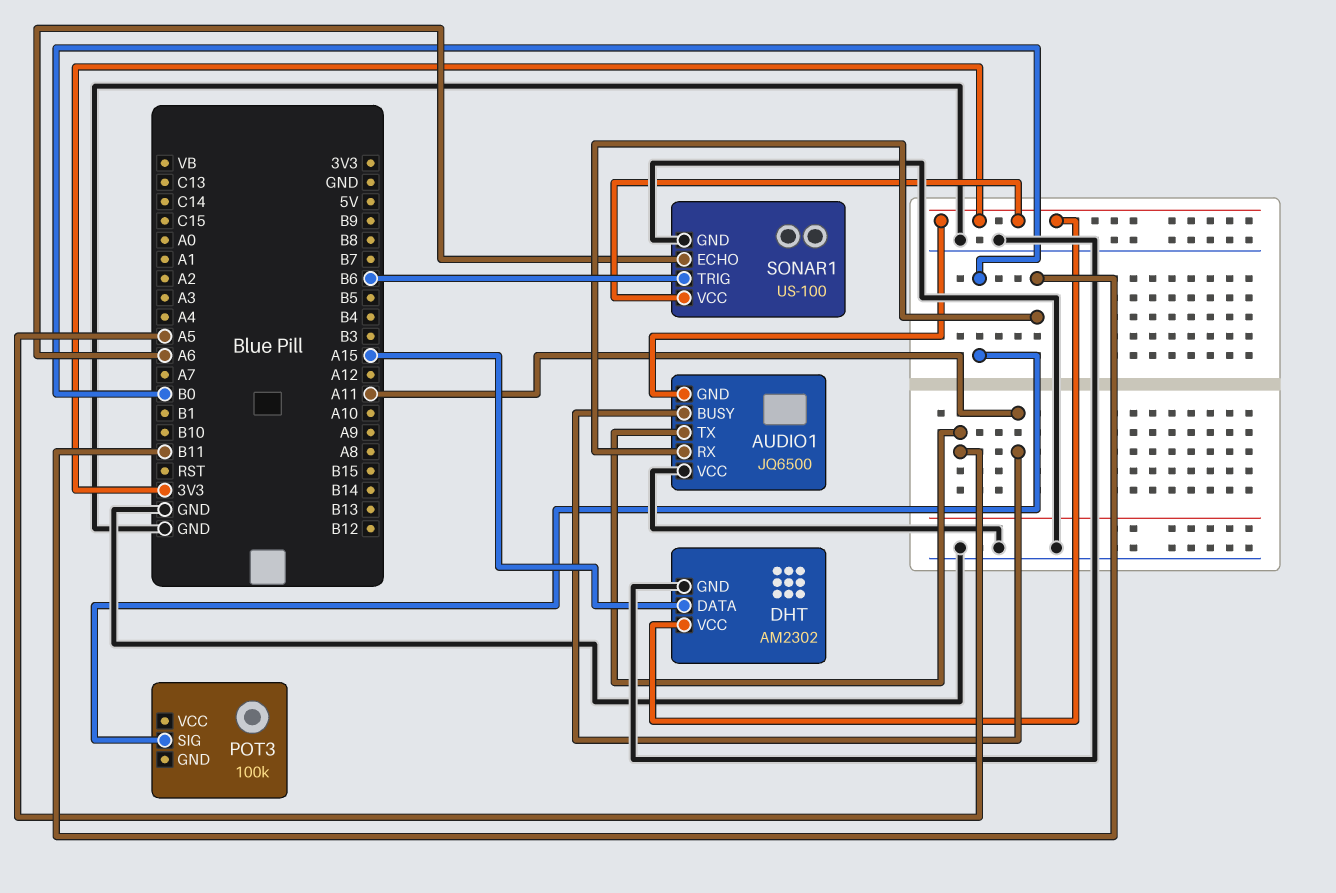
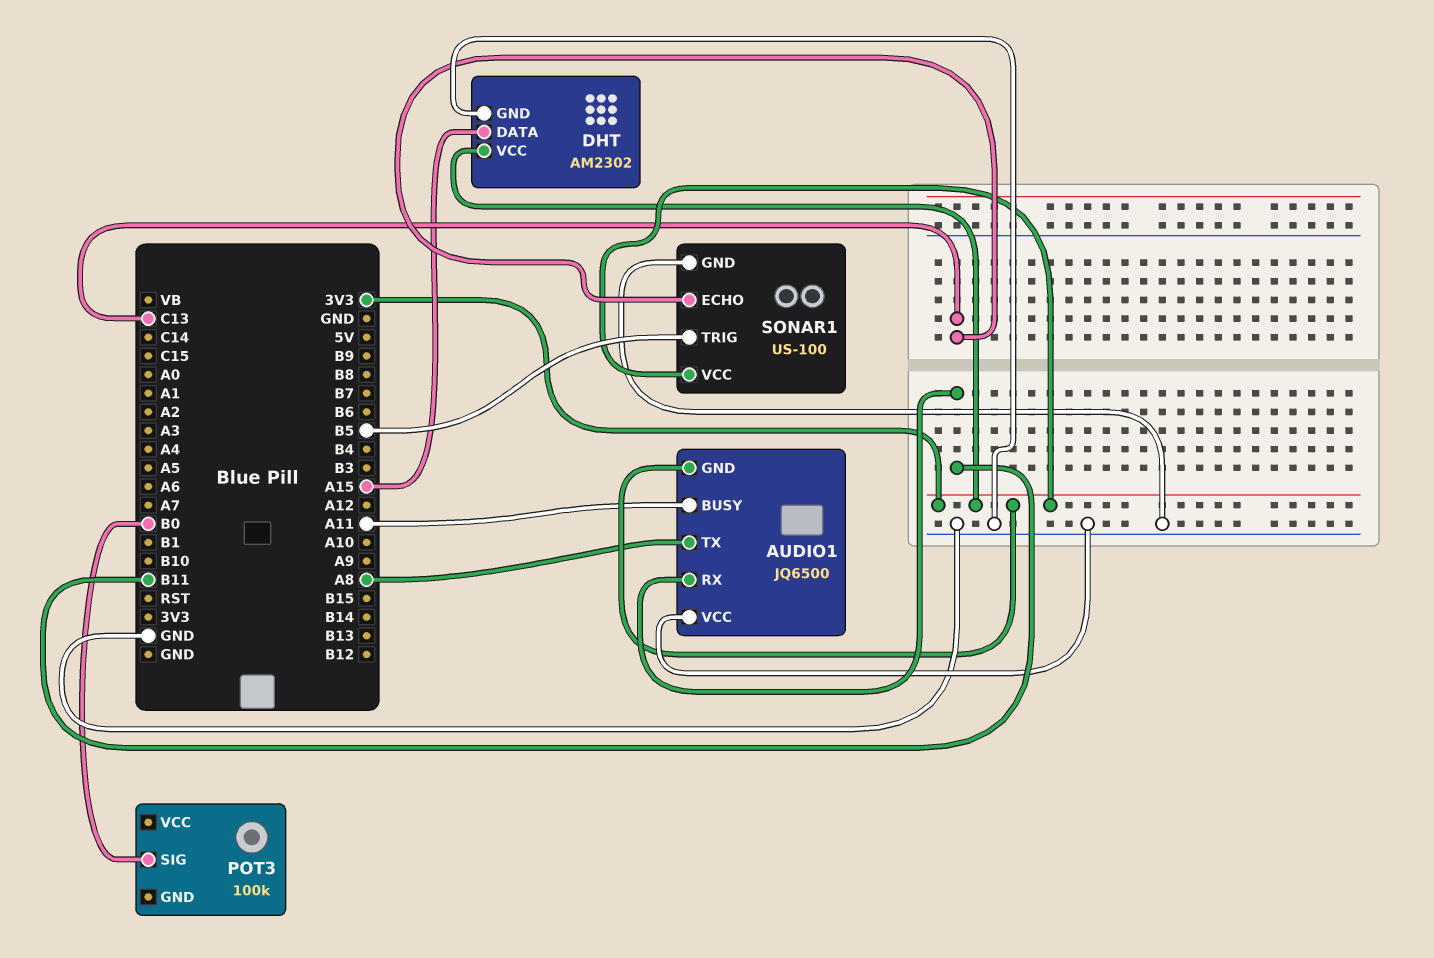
AUDIO1 pin TX: A5 -> A8
SONAR1 pin ECHO: A6 -> C13
SONAR1 pin TRIG: B6 -> B5

